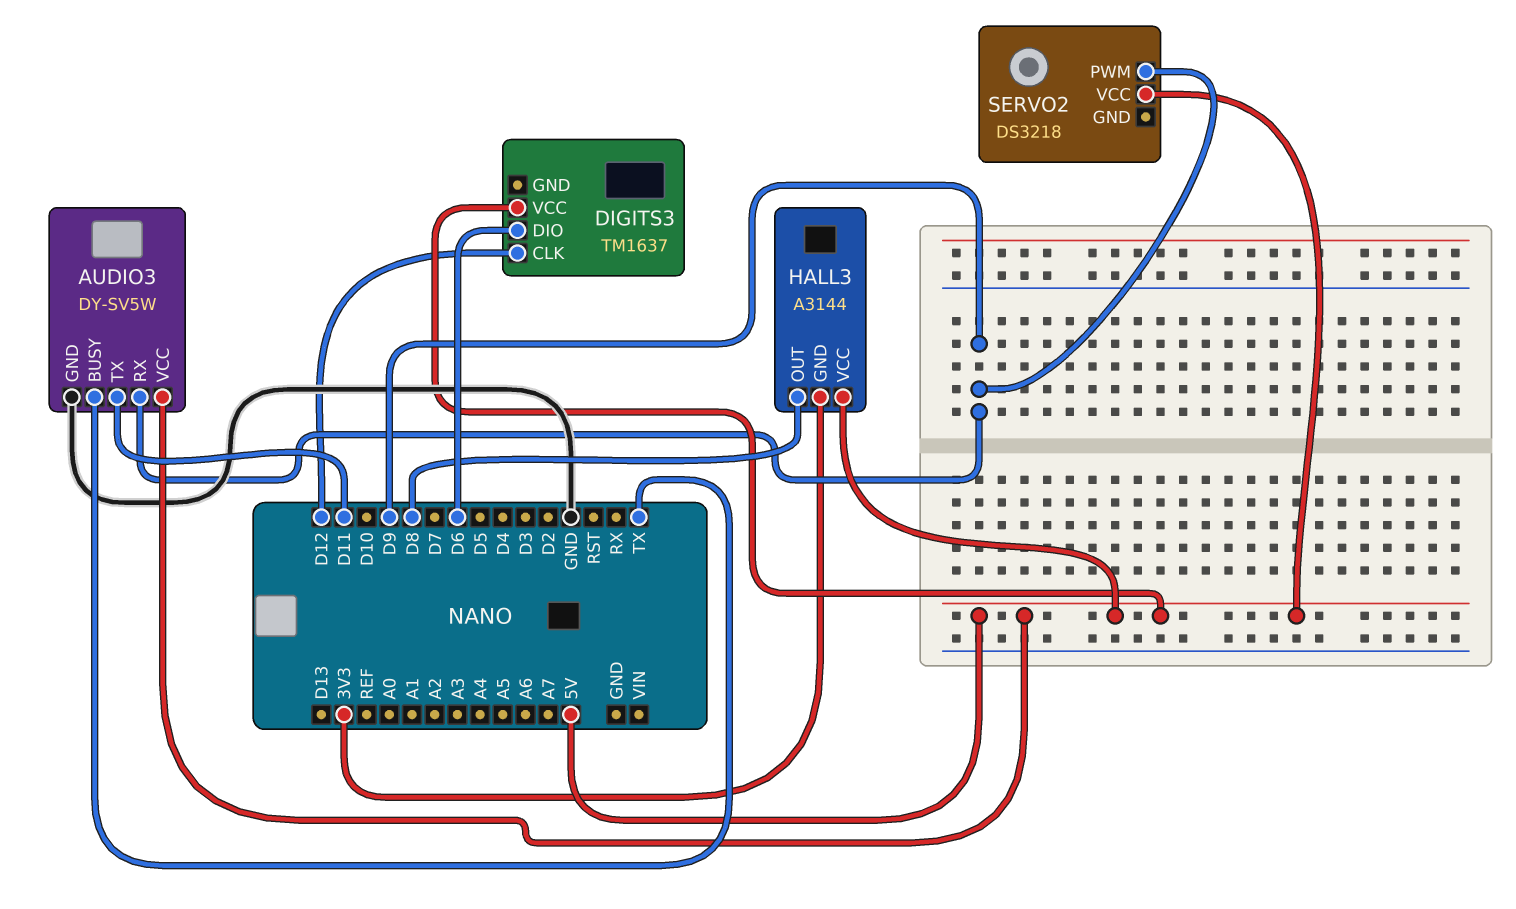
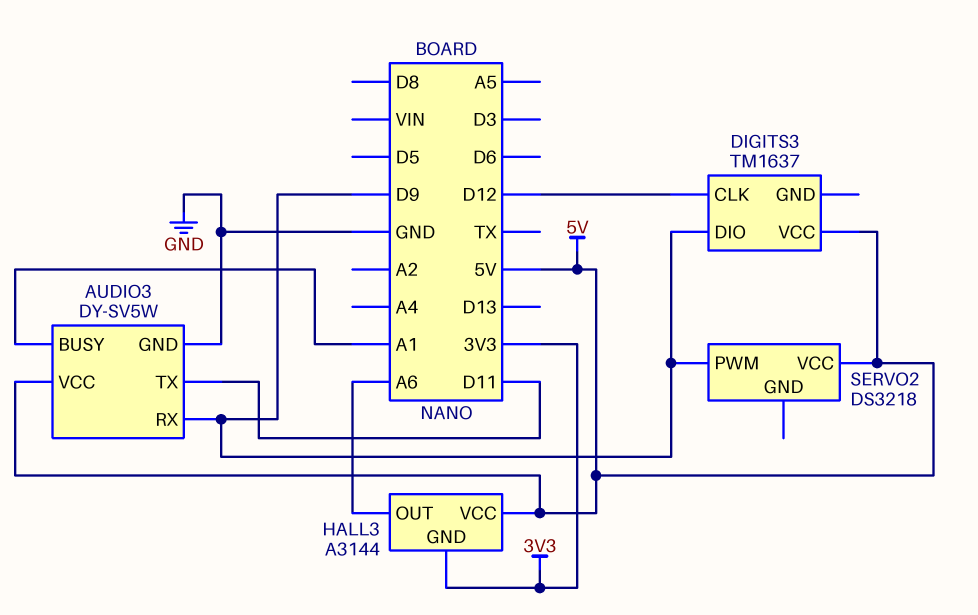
AUDIO3 pin BUSY: TX -> A1
DIGITS3 pin DIO: D6 -> D9
HALL3 pin OUT: D8 -> A6

